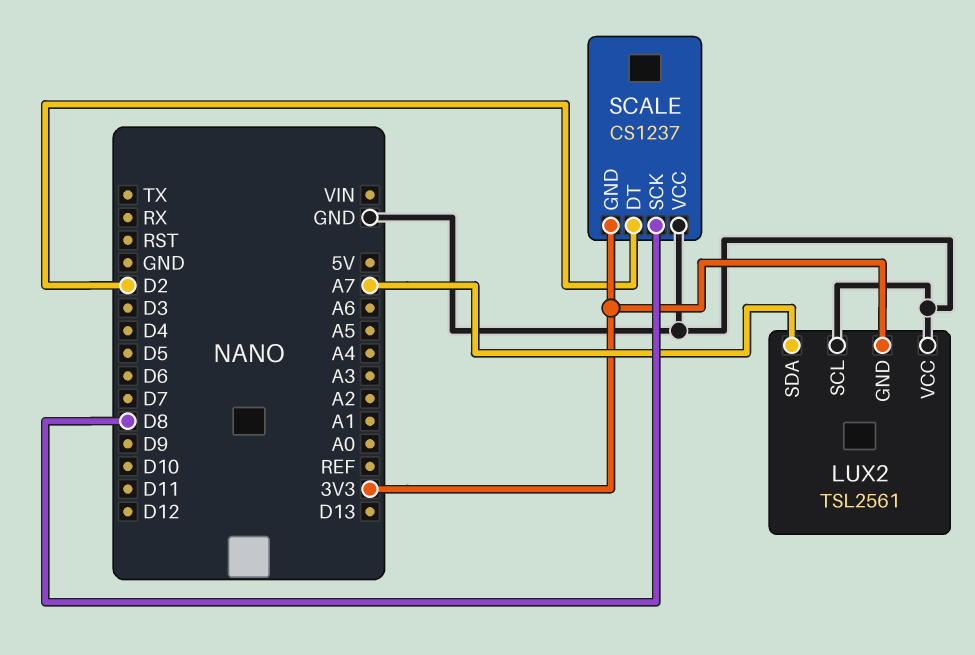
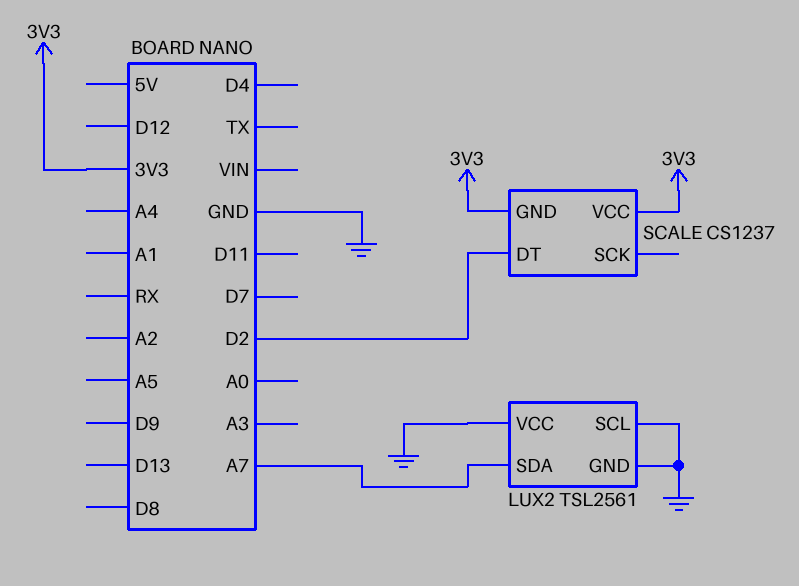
LUX2 pin GND: 3V3 -> GND
SCALE pin SCK: D8 -> none
SCALE pin VCC: GND -> 3V3

